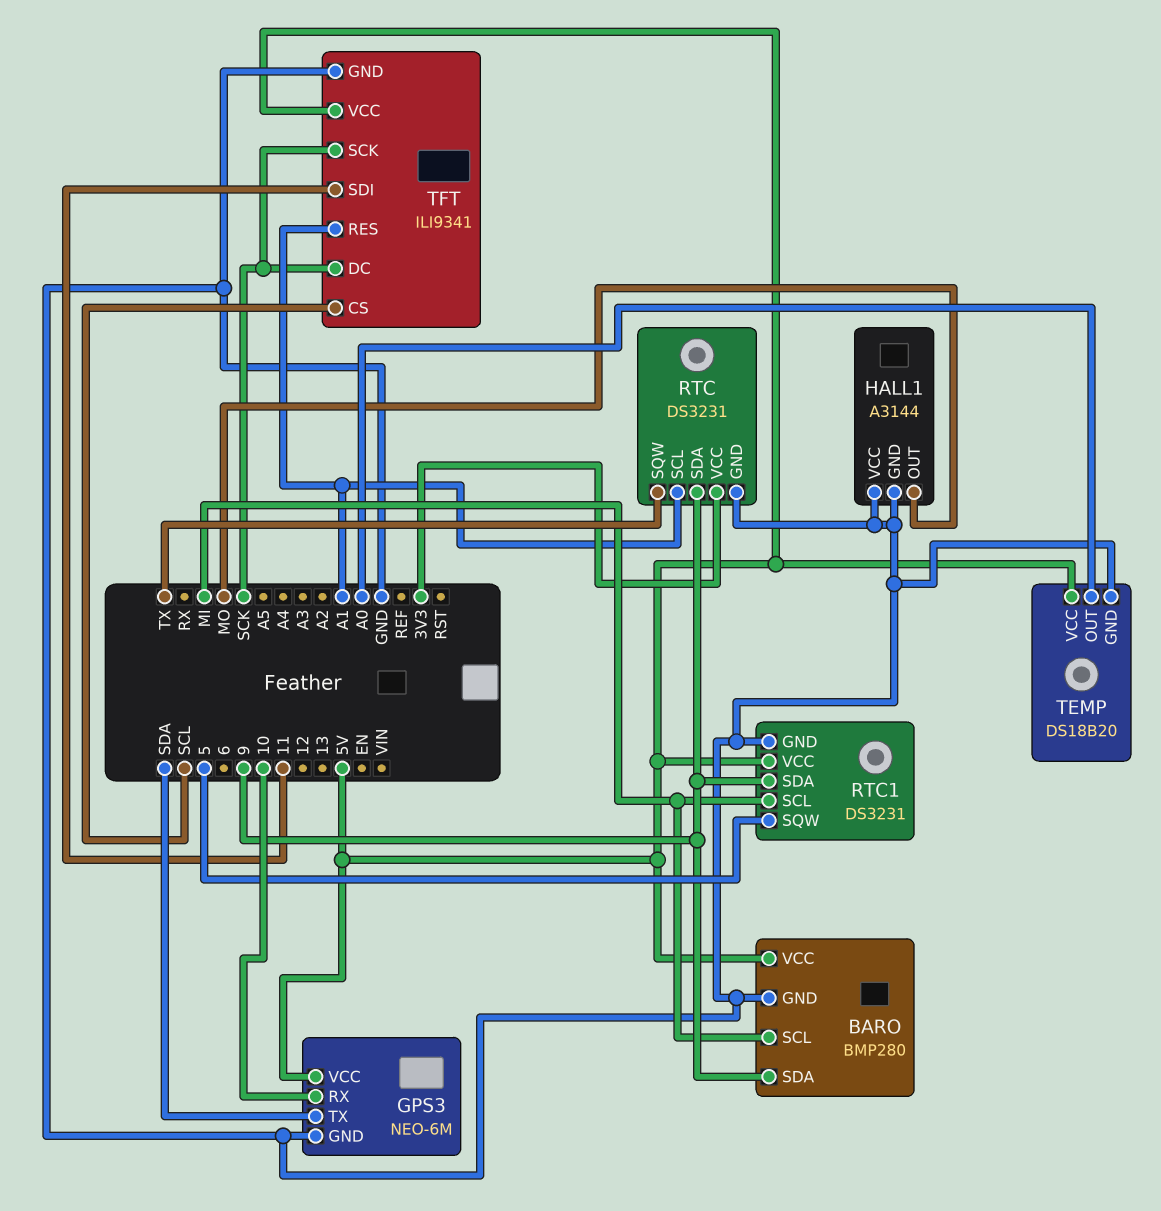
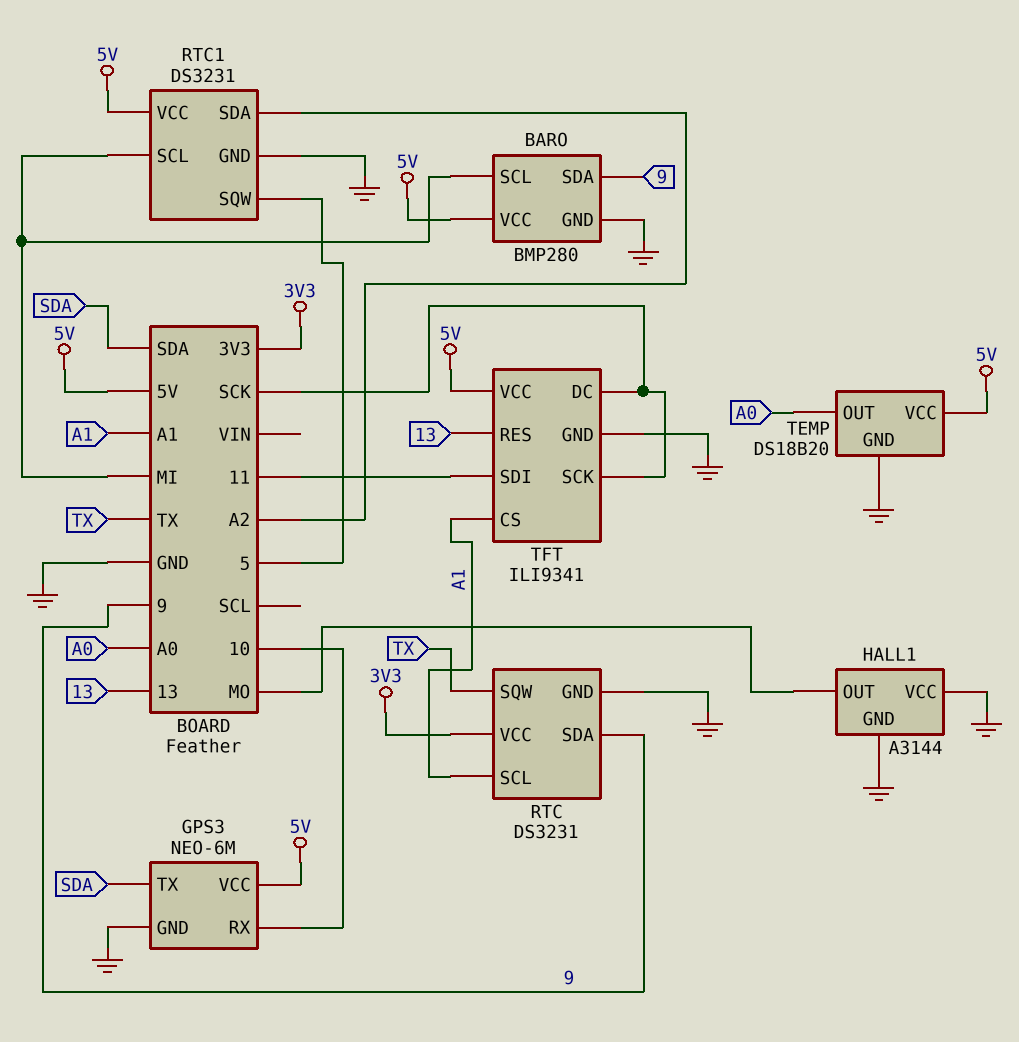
RTC1 pin SDA: 9 -> A2
TFT pin CS: SCL -> A1
TFT pin RES: A1 -> 13

